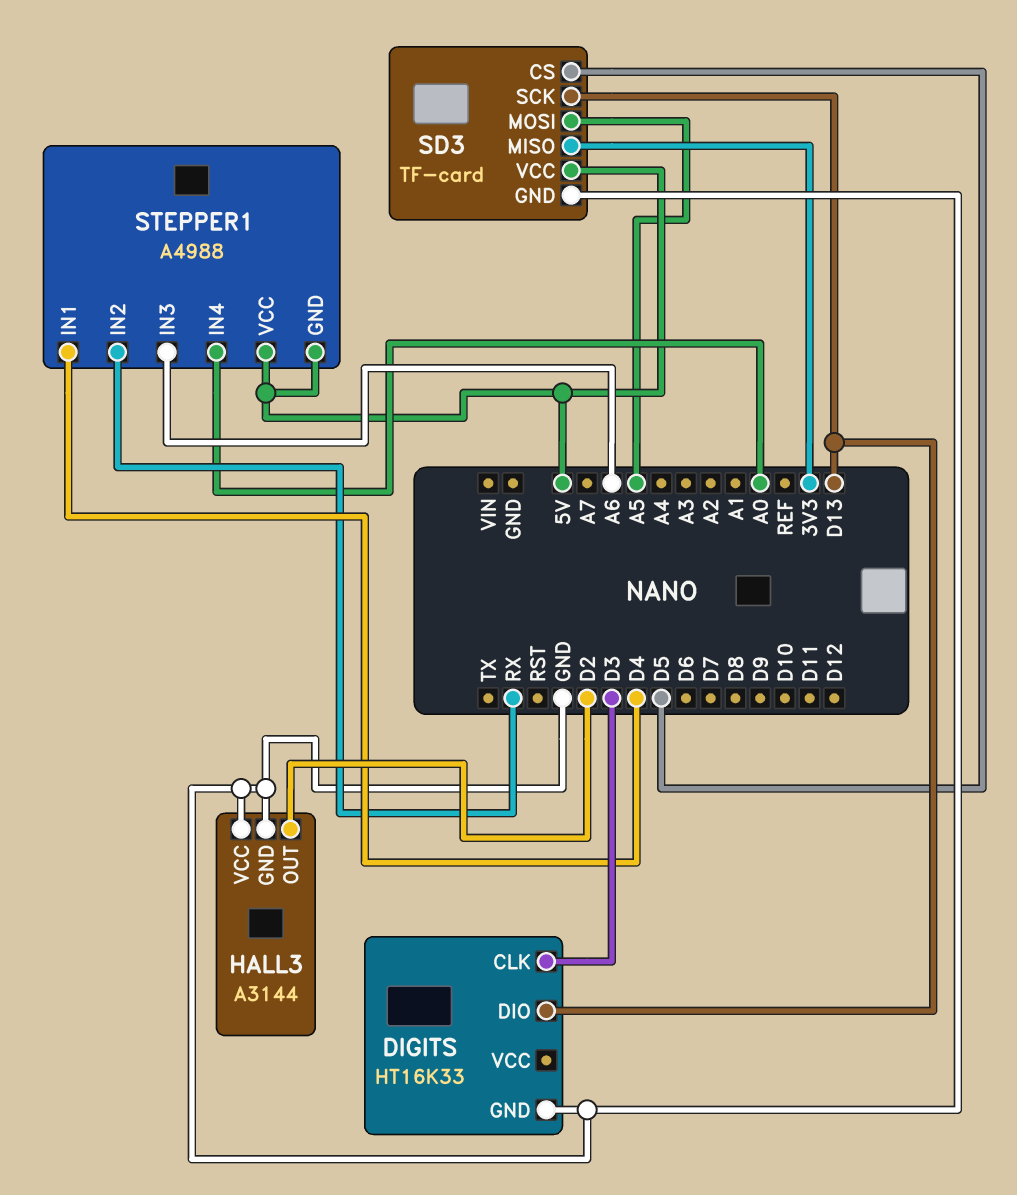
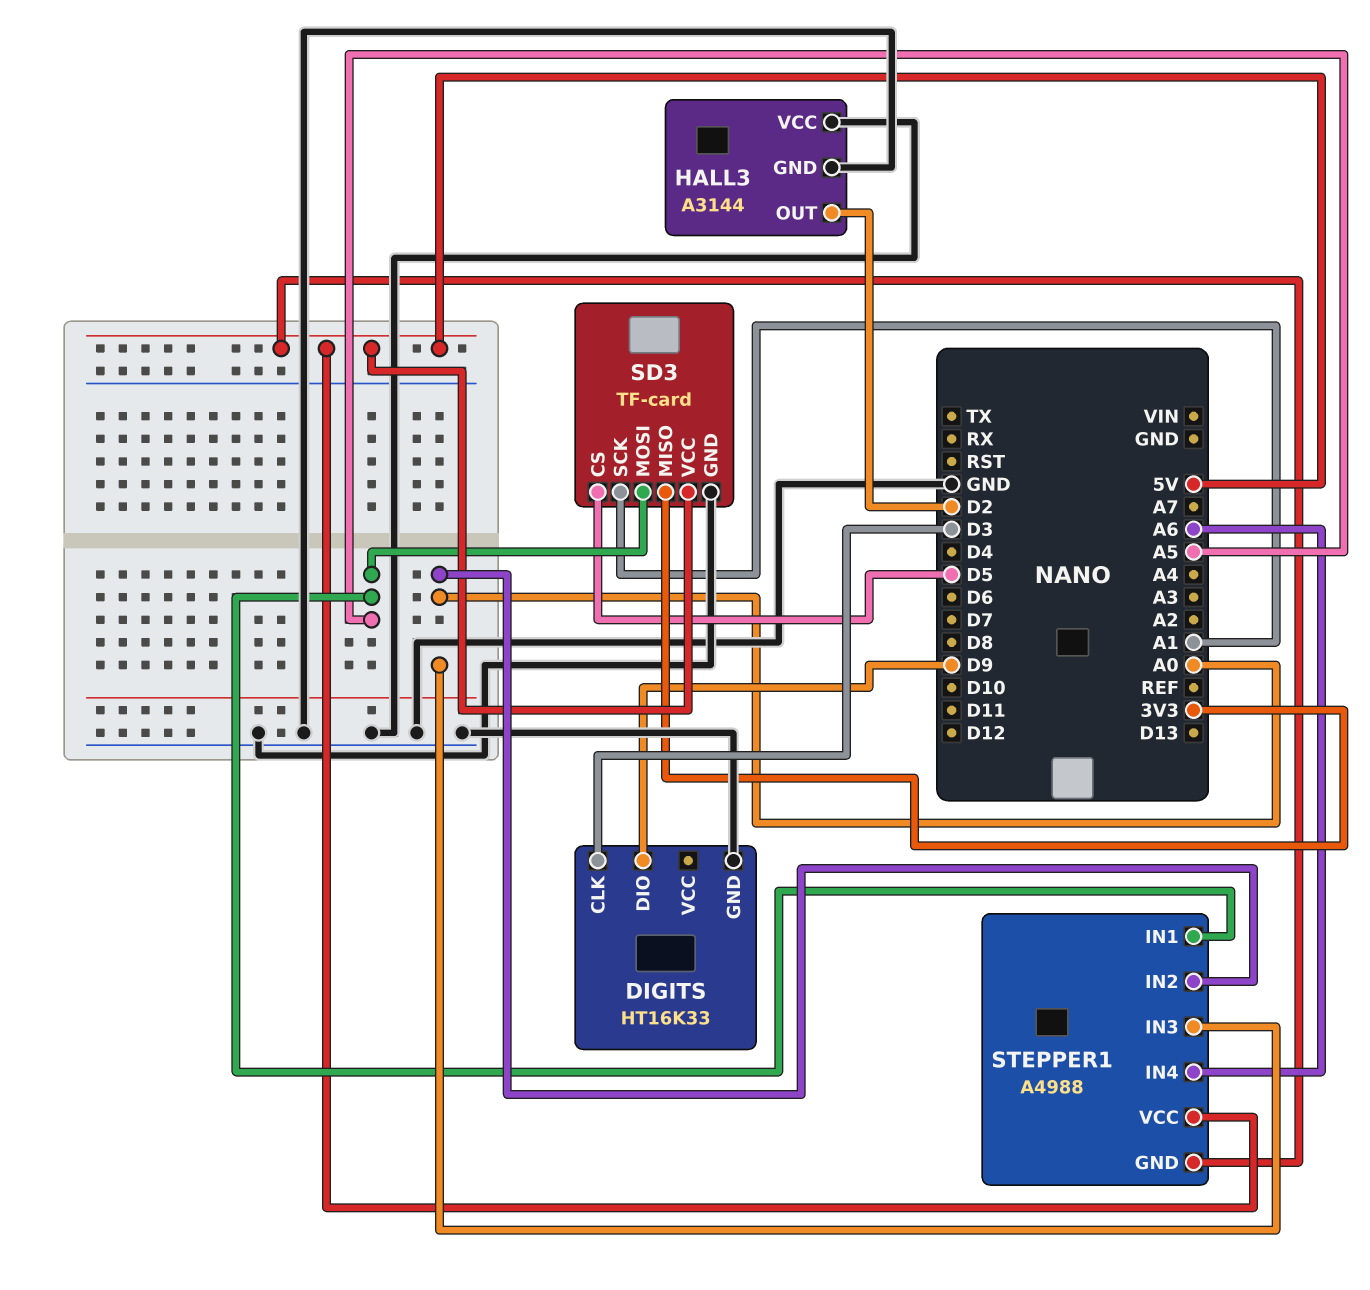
DIGITS pin DIO: D13 -> D9
SD3 pin SCK: D13 -> A1
STEPPER1 pin IN1: D4 -> A5
STEPPER1 pin IN2: RX -> A0
STEPPER1 pin IN3: A6 -> A0
STEPPER1 pin IN4: A0 -> A6

